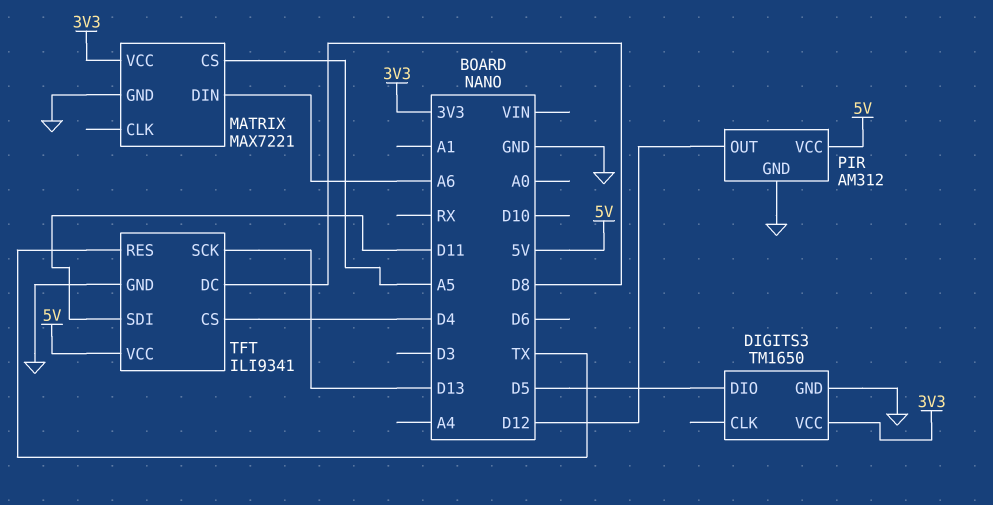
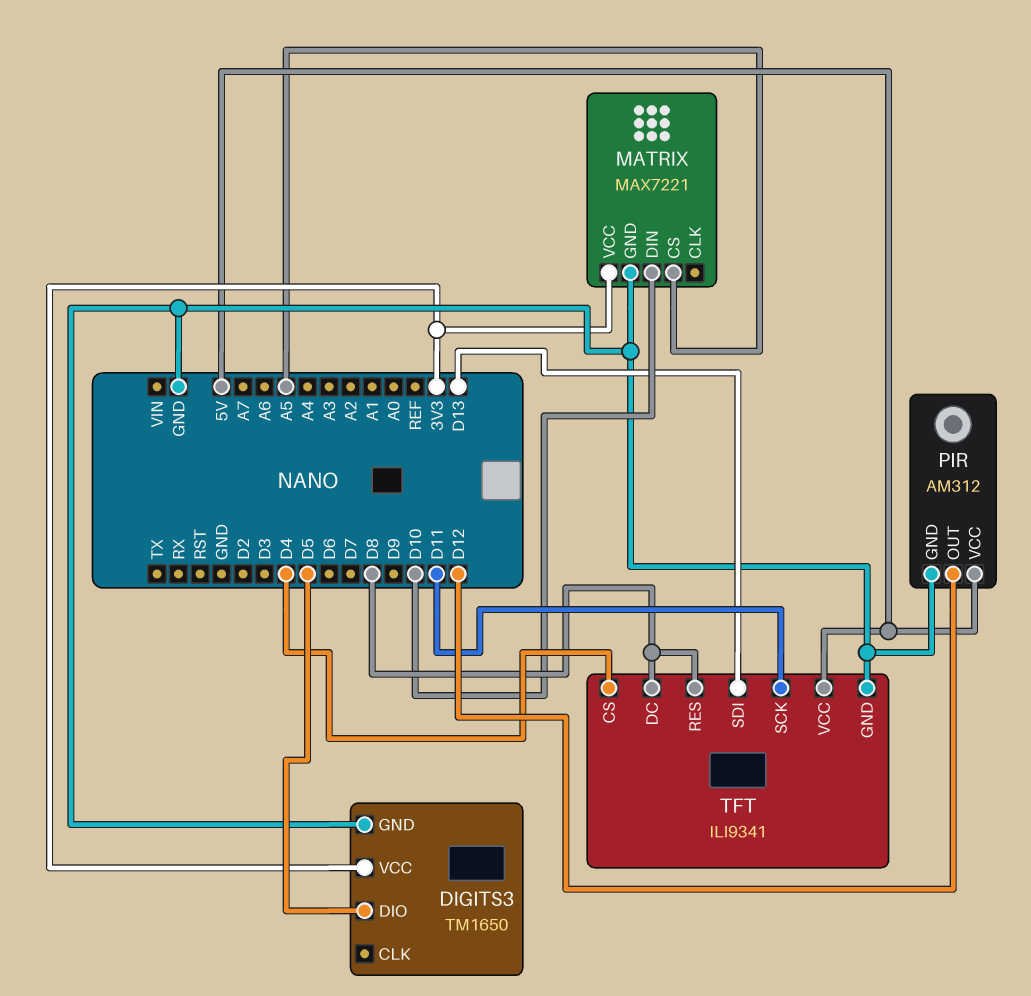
MATRIX pin DIN: A6 -> D10
TFT pin RES: TX -> D8
TFT pin SCK: D13 -> D11
TFT pin SDI: D11 -> D13

